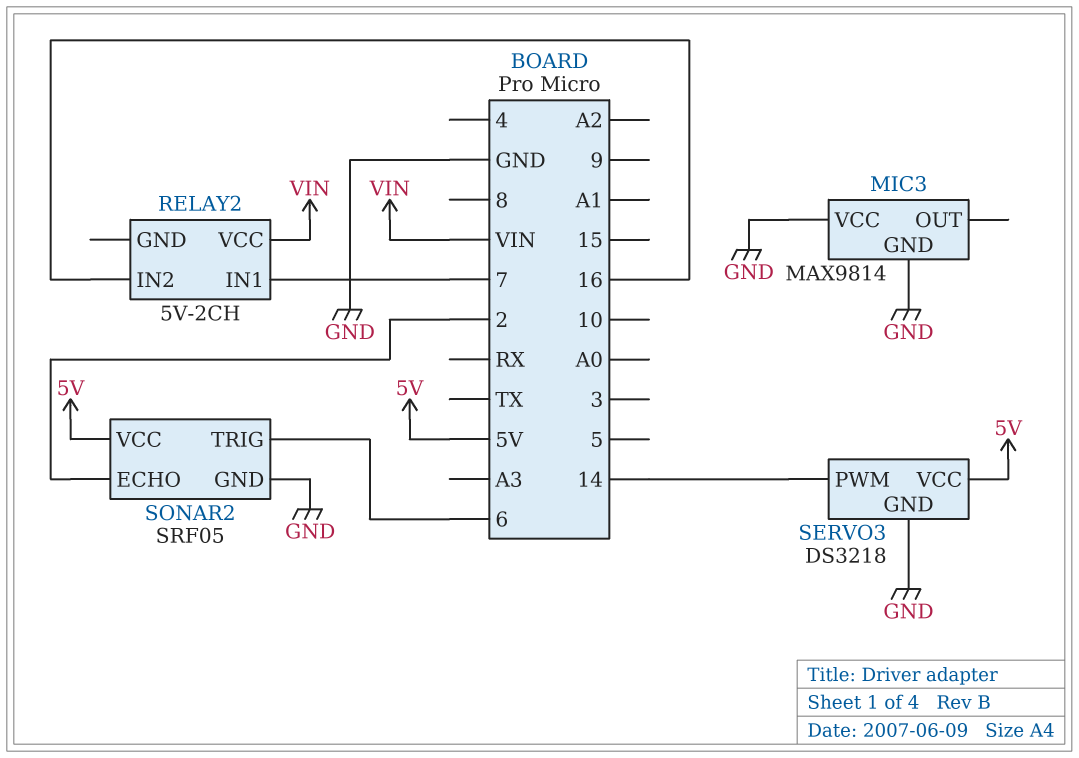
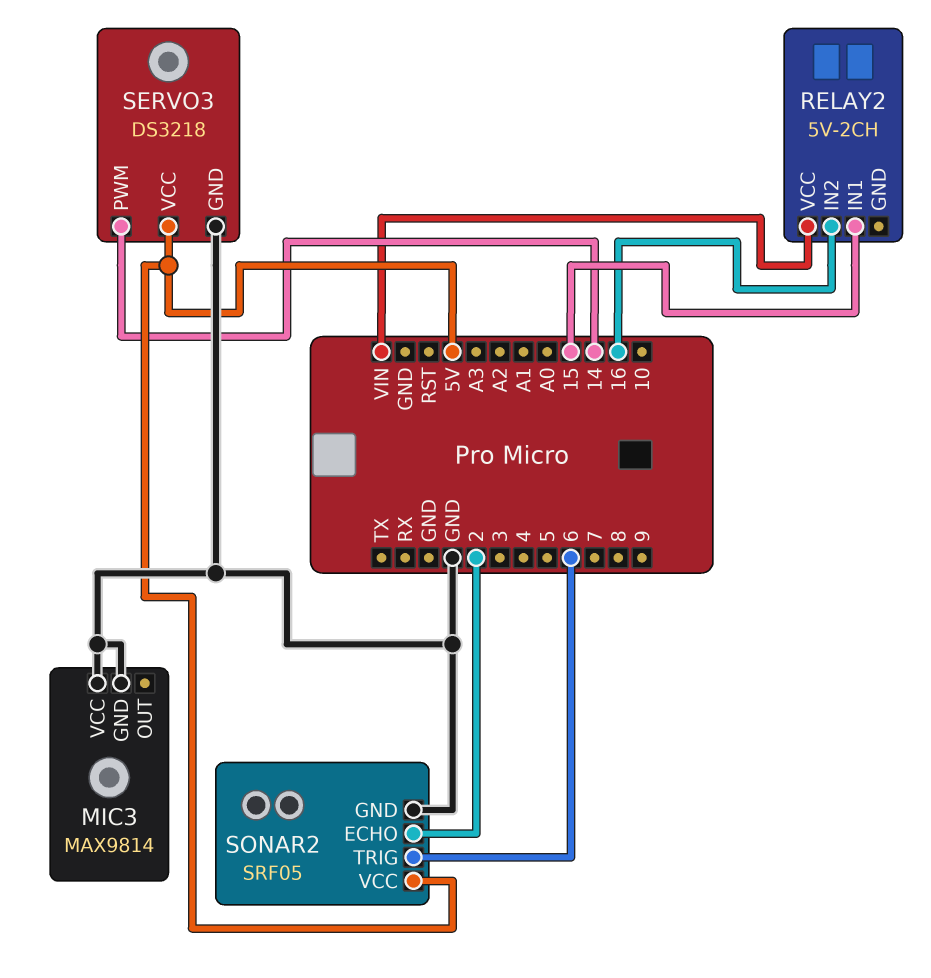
RELAY2 pin IN1: 7 -> 15

